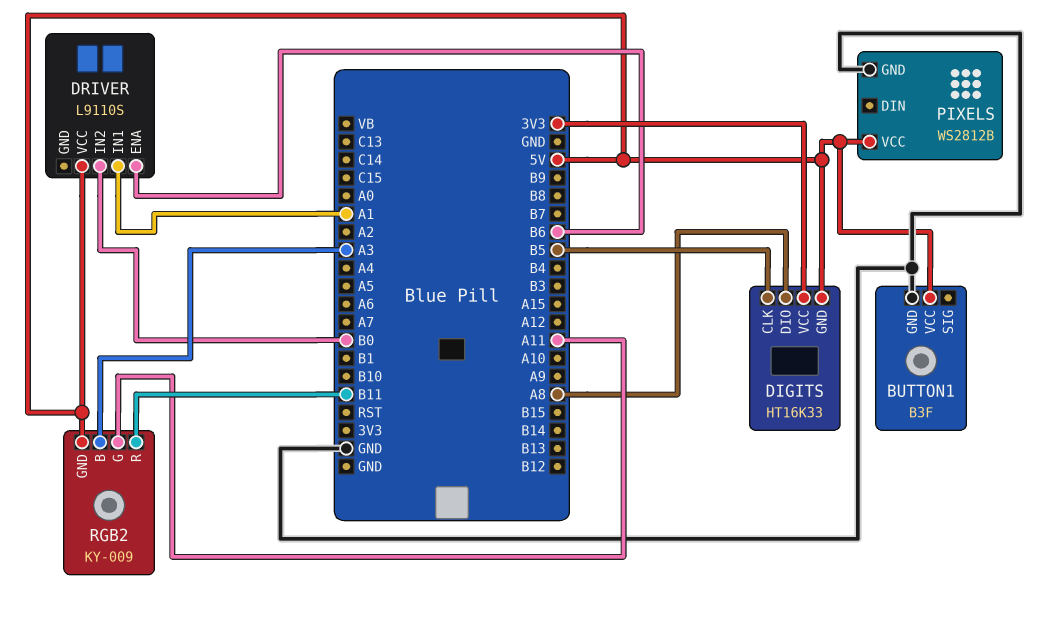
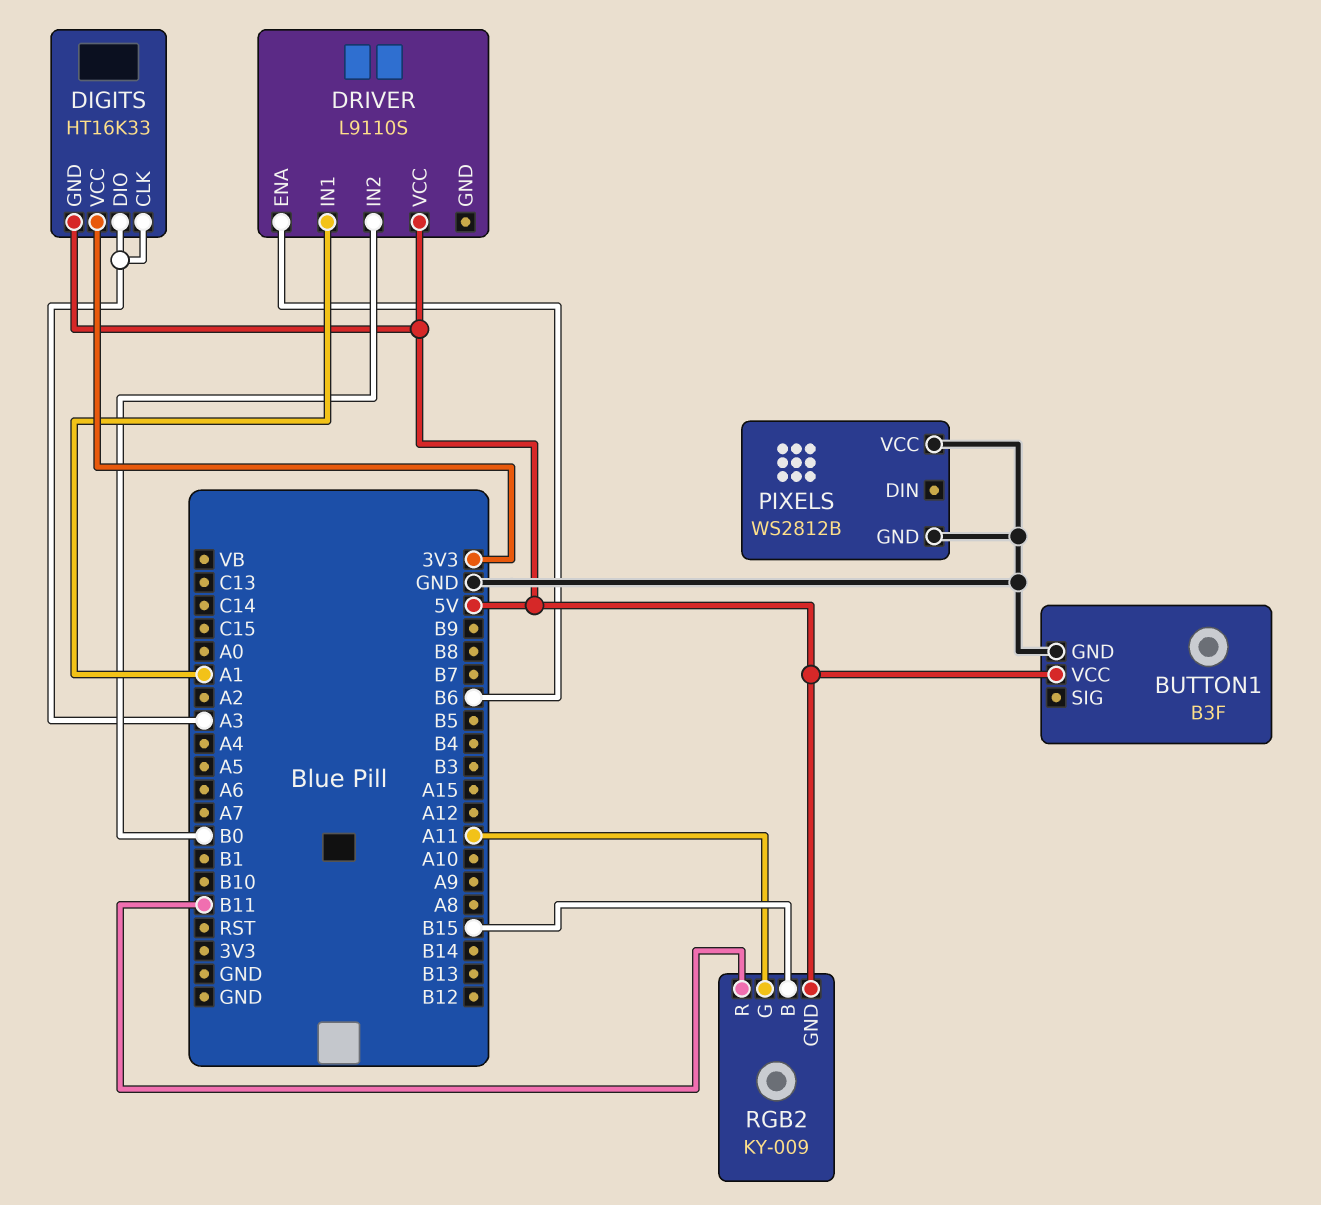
DIGITS pin CLK: B5 -> A3
DIGITS pin DIO: A8 -> A3
PIXELS pin VCC: 5V -> GND
RGB2 pin B: A3 -> B15

